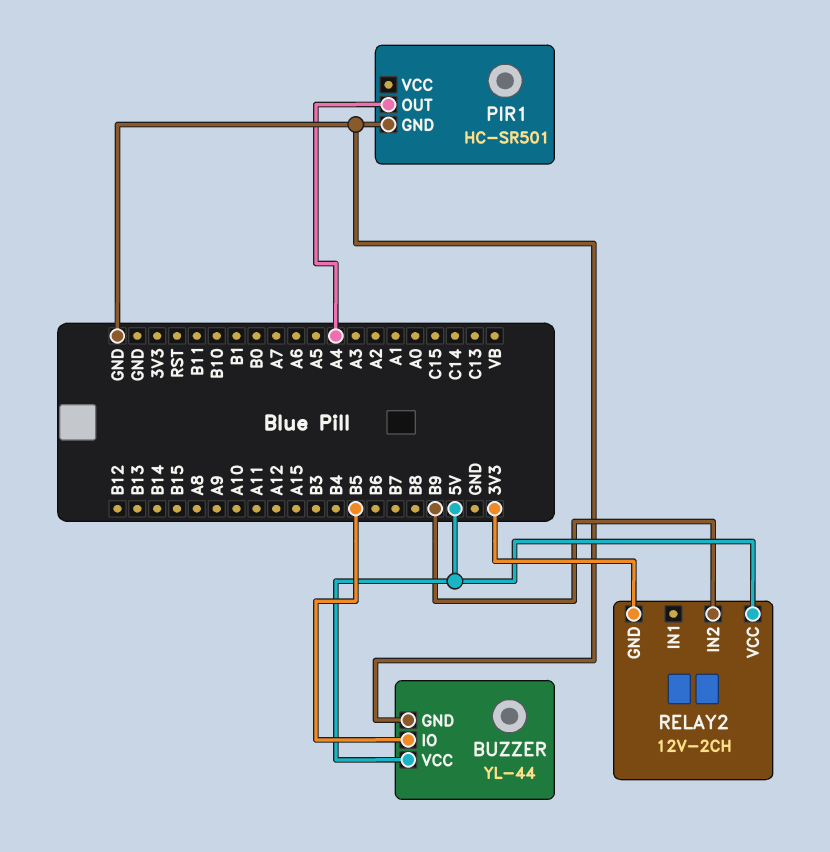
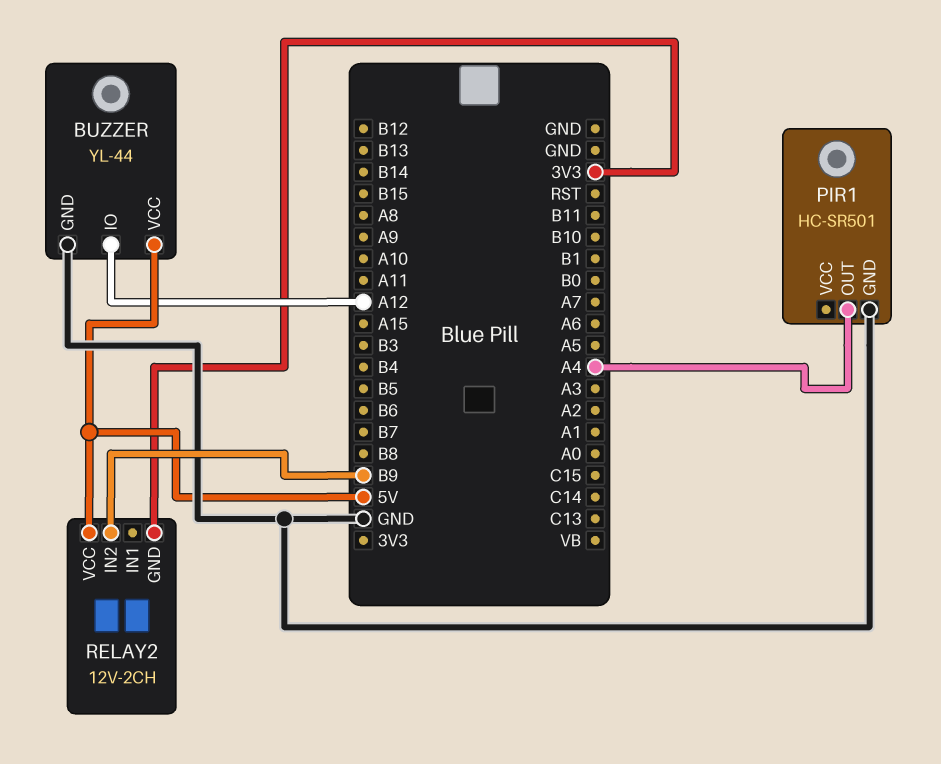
BUZZER pin IO: B5 -> A12

